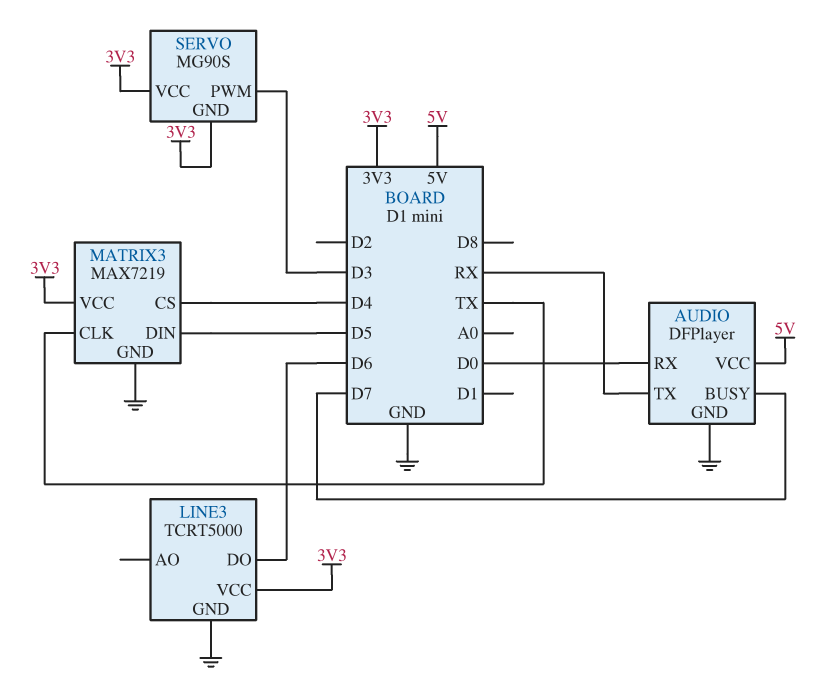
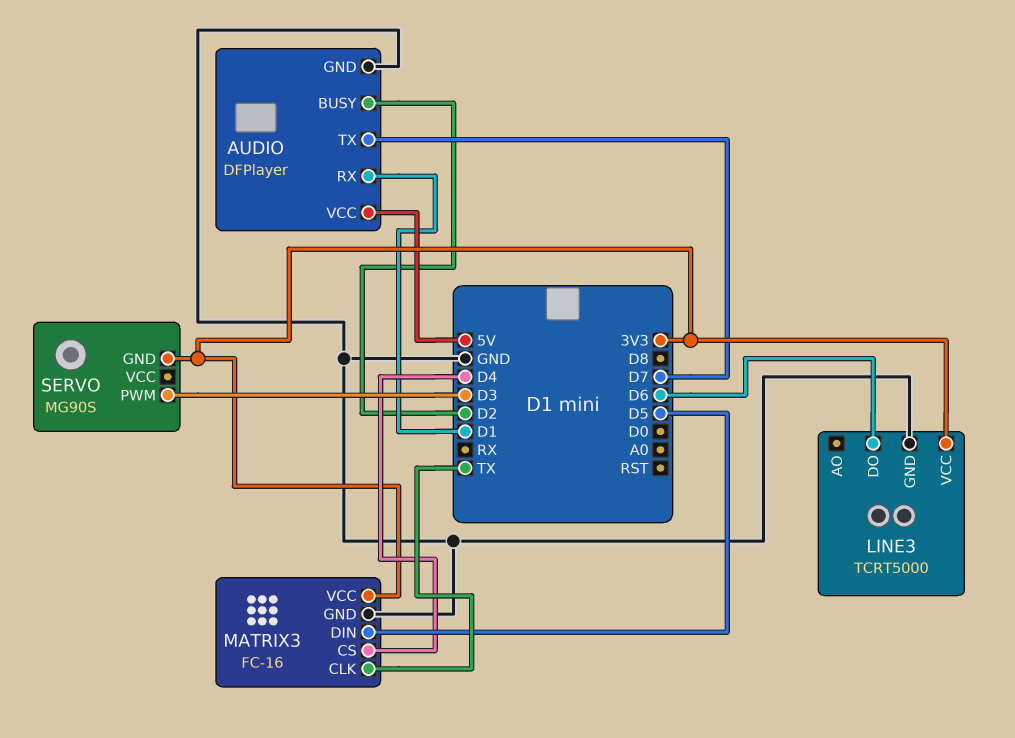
AUDIO pin BUSY: D7 -> D2
AUDIO pin RX: D0 -> D1
AUDIO pin TX: RX -> D7
MATRIX3: MAX7219 -> FC-16
SERVO pin VCC: 3V3 -> none

